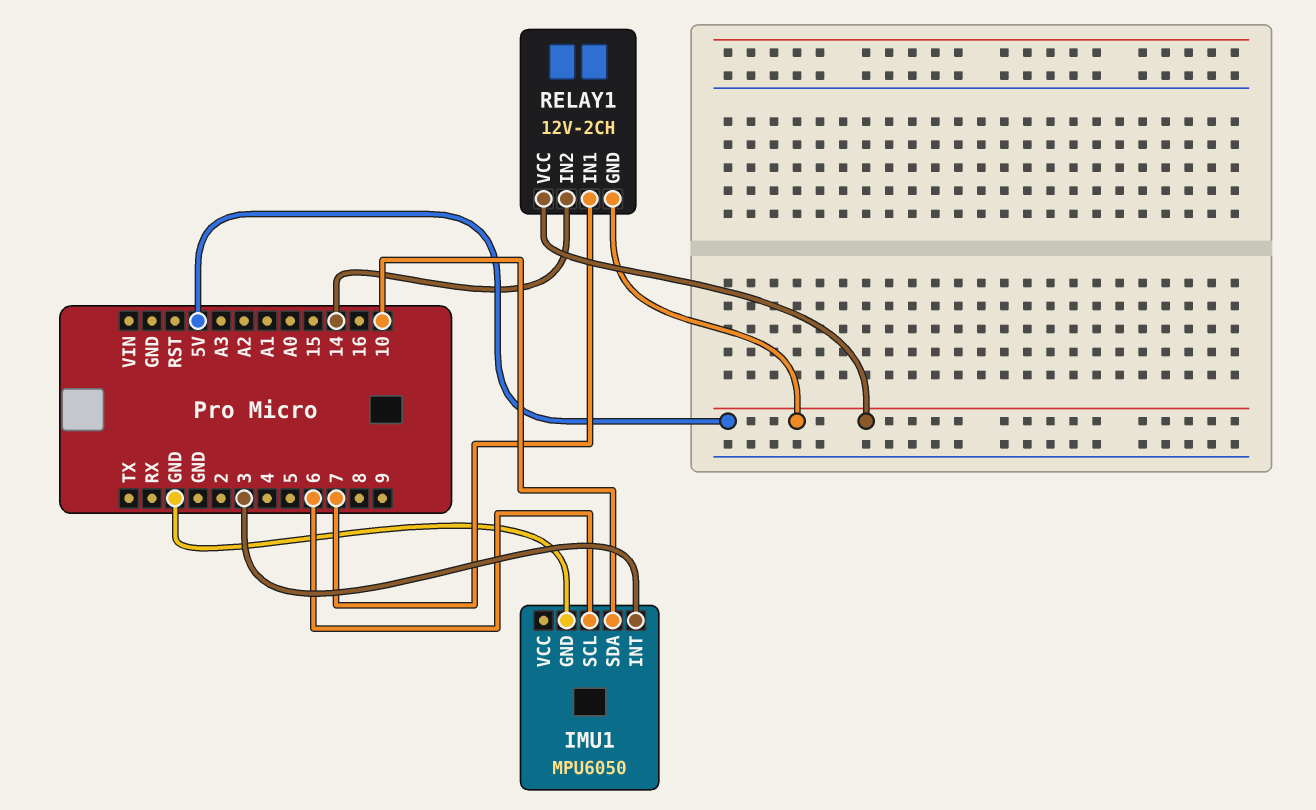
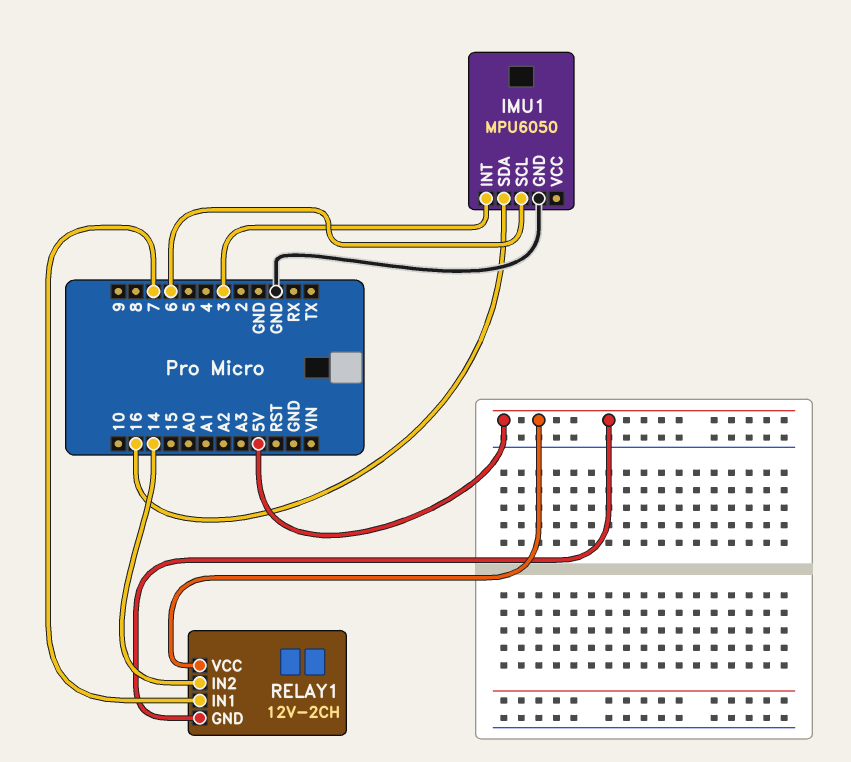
IMU1 pin SDA: 10 -> 16

